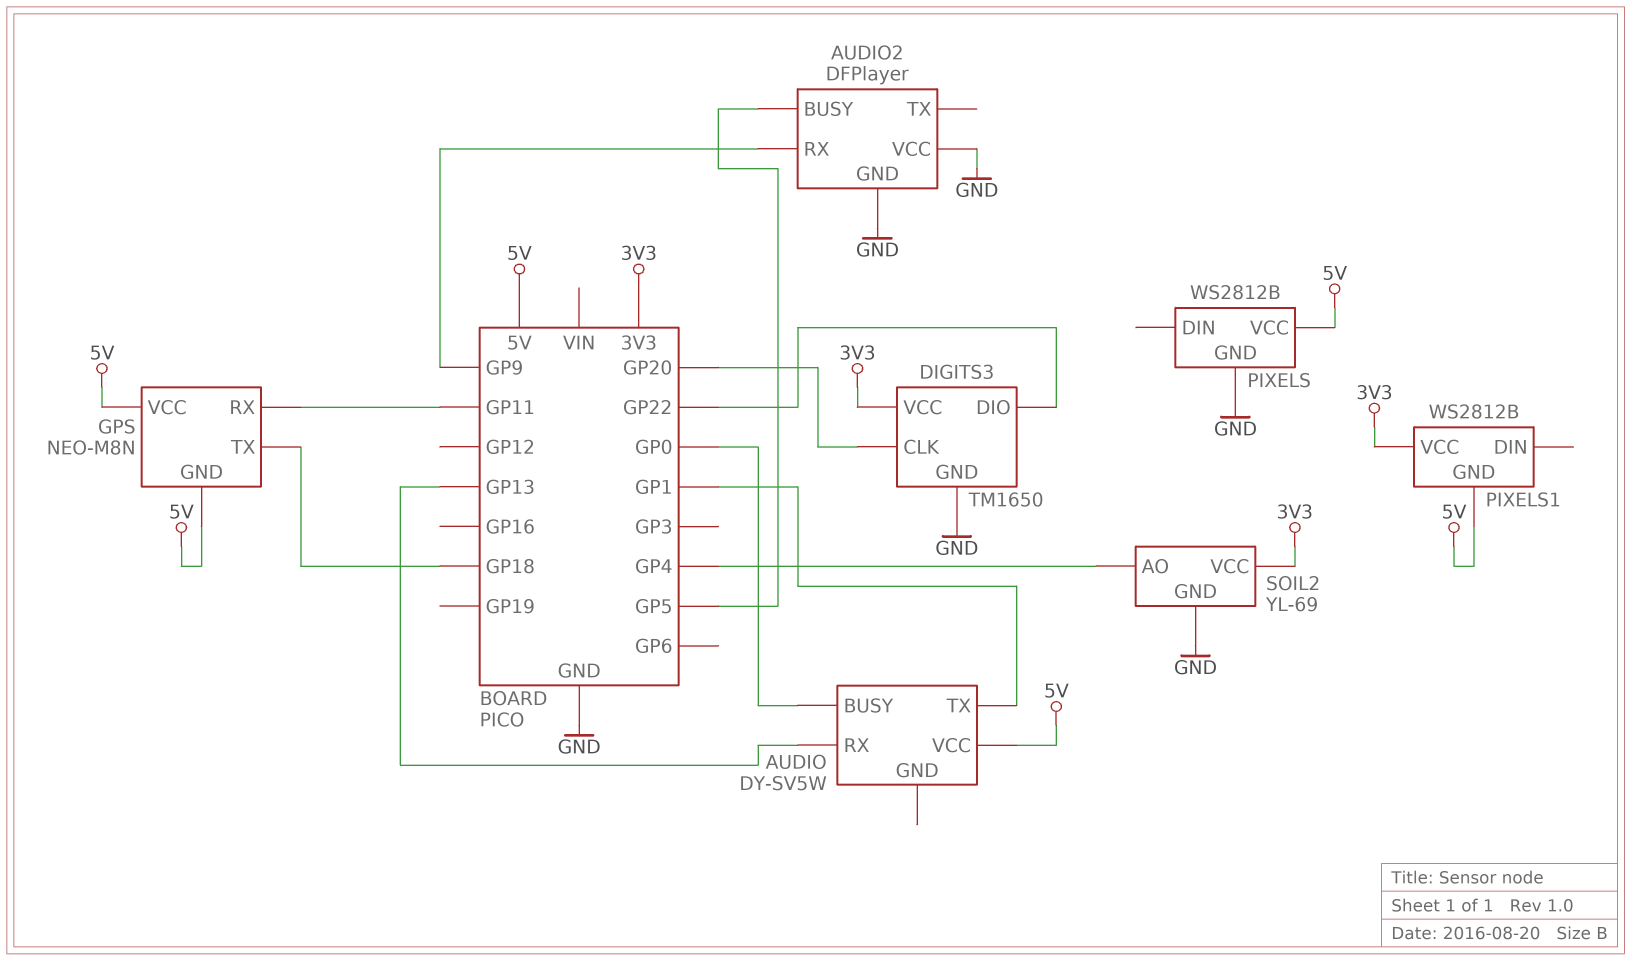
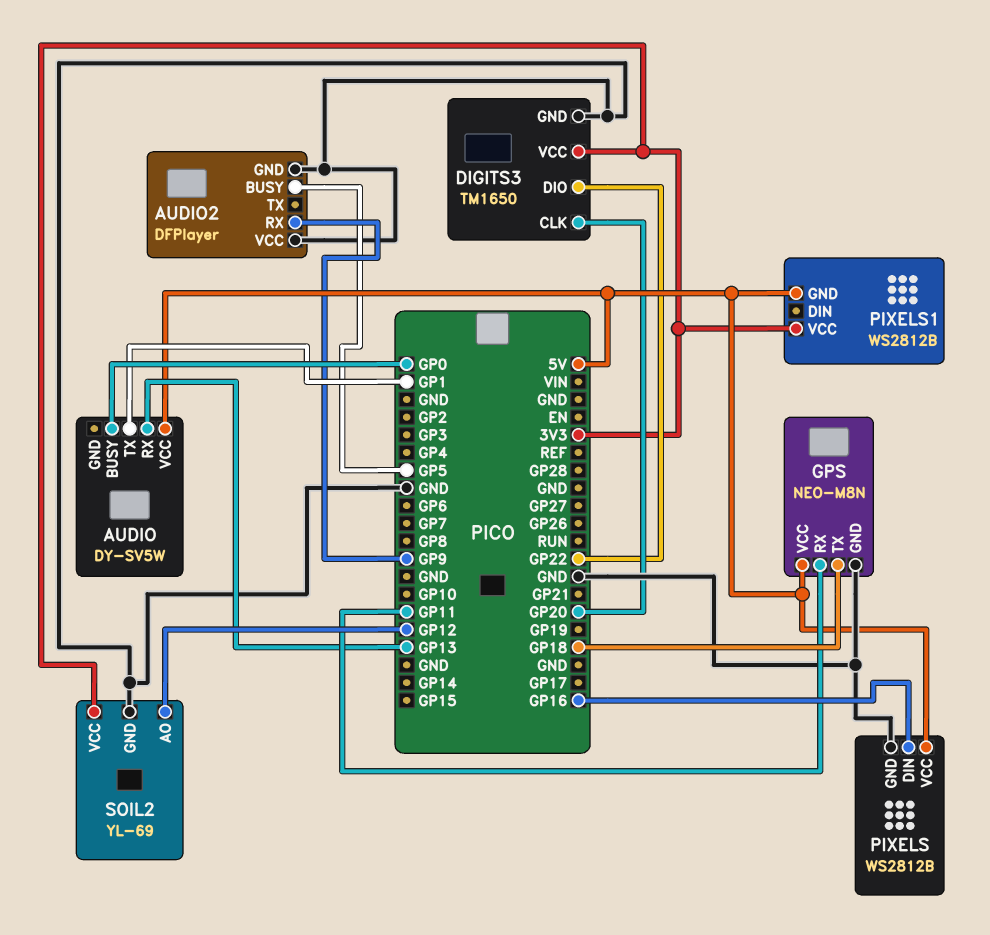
GPS pin GND: 5V -> GND
PIXELS pin DIN: none -> GP16
SOIL2 pin AO: GP4 -> GP12

